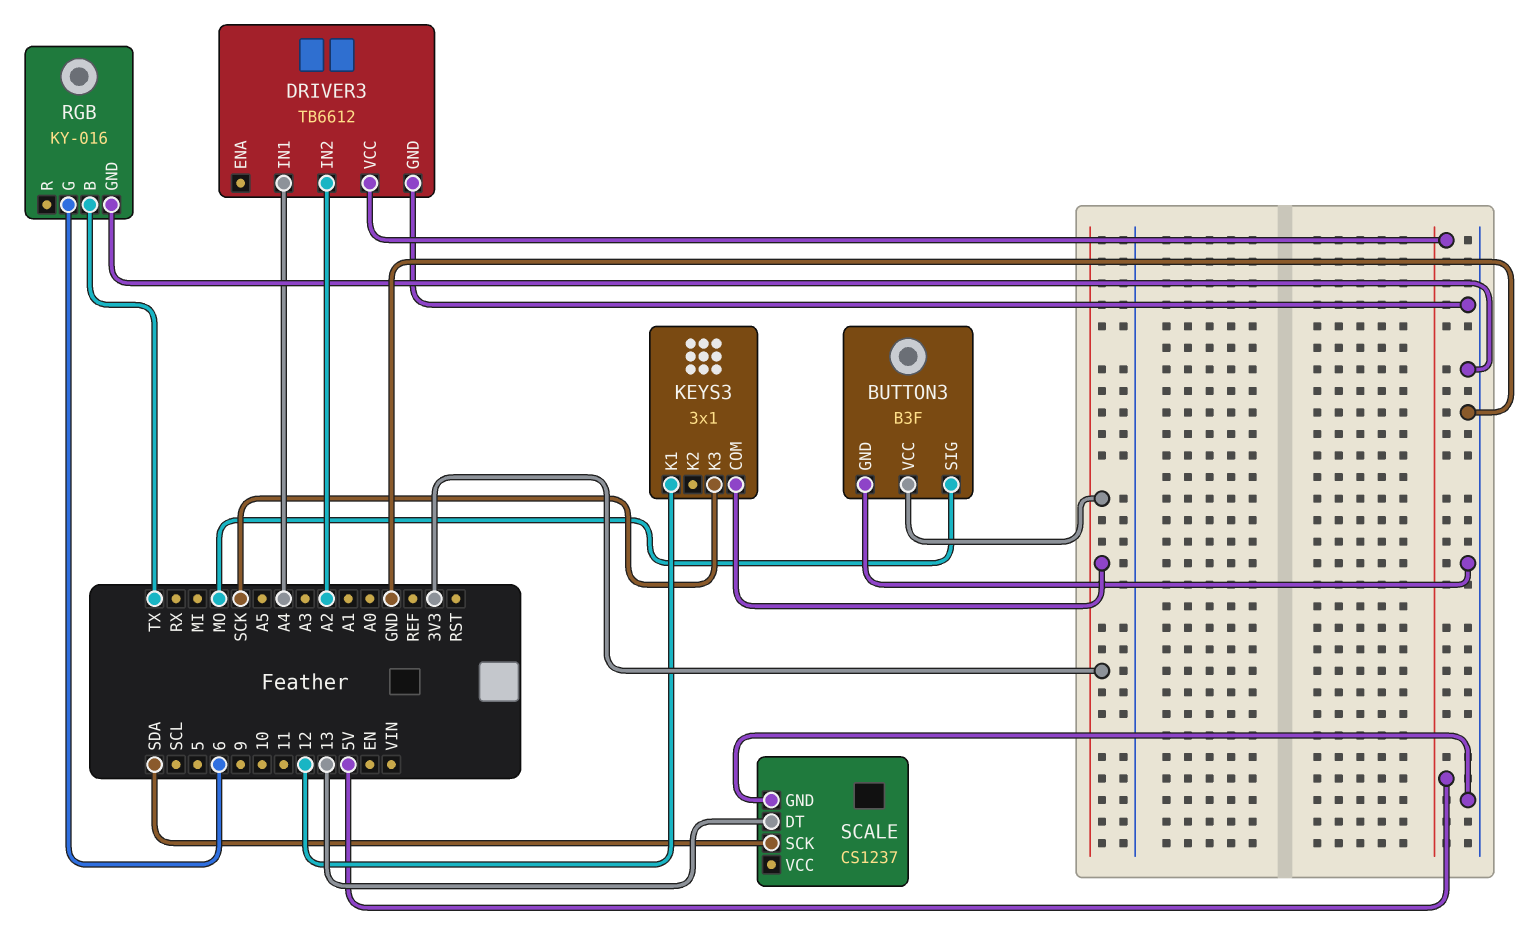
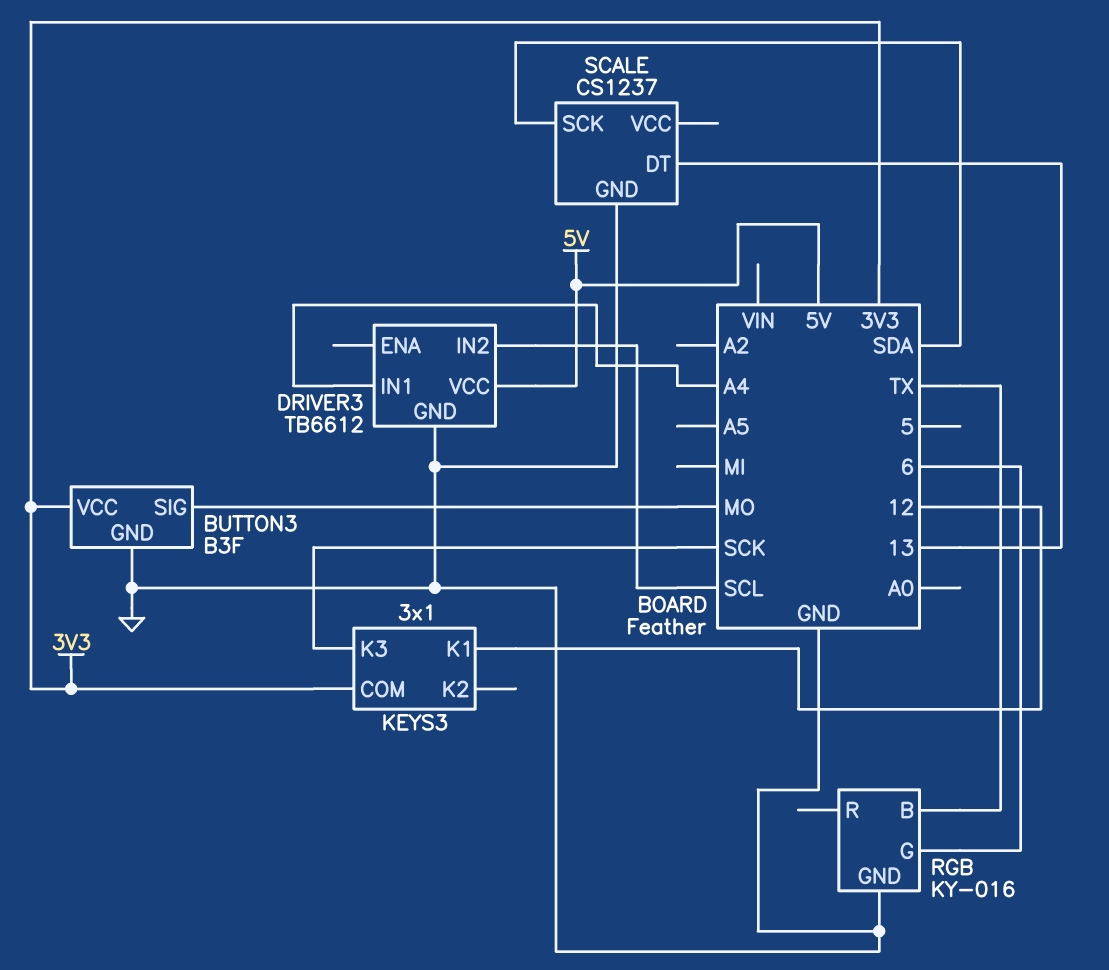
DRIVER3 pin IN2: A2 -> SCL

